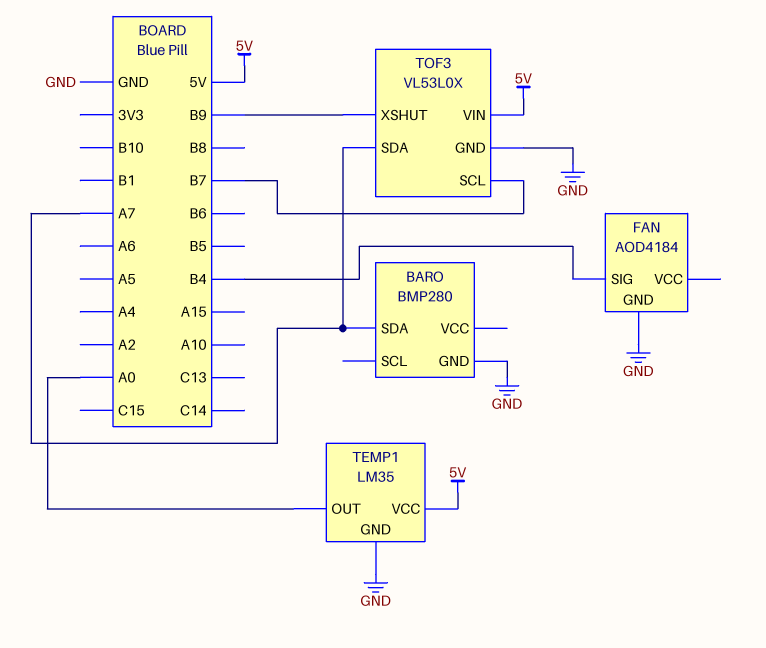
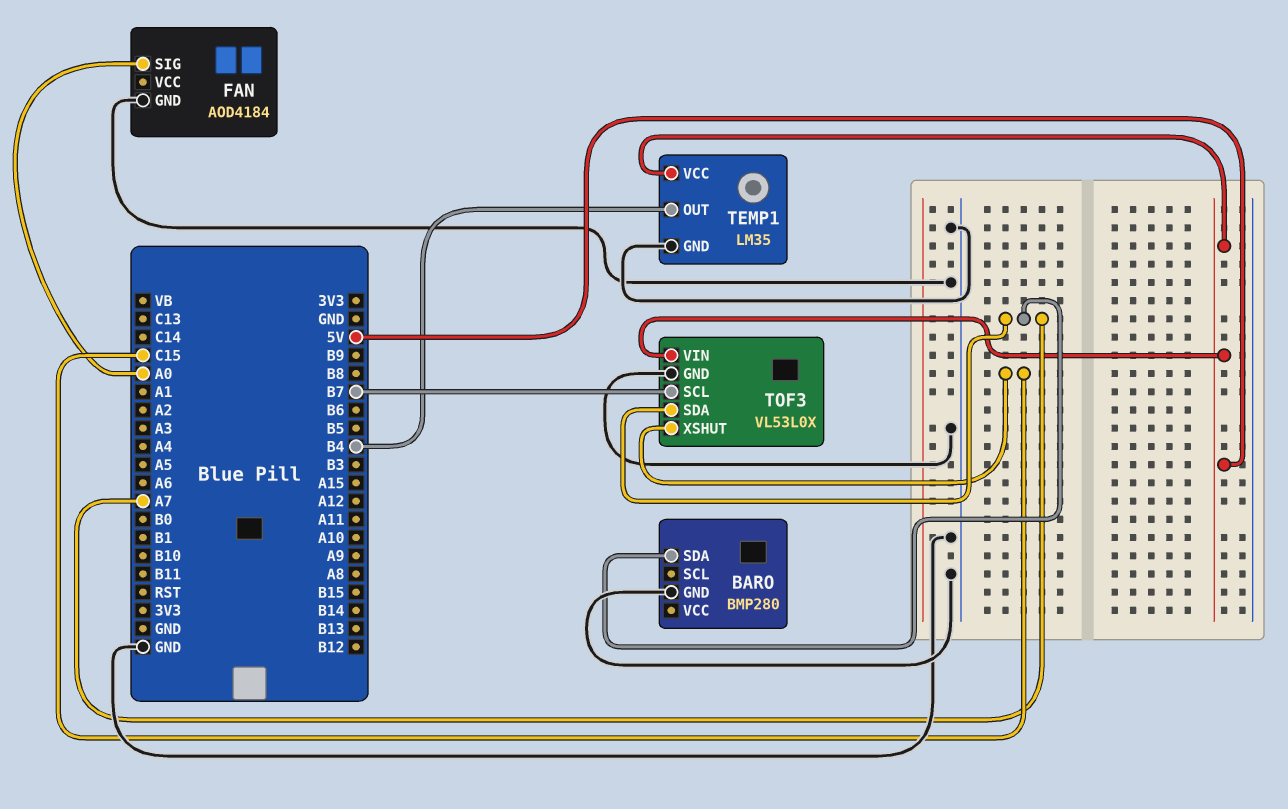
FAN pin SIG: B4 -> A0
TEMP1 pin OUT: A0 -> B4
TOF3 pin XSHUT: B9 -> C15

